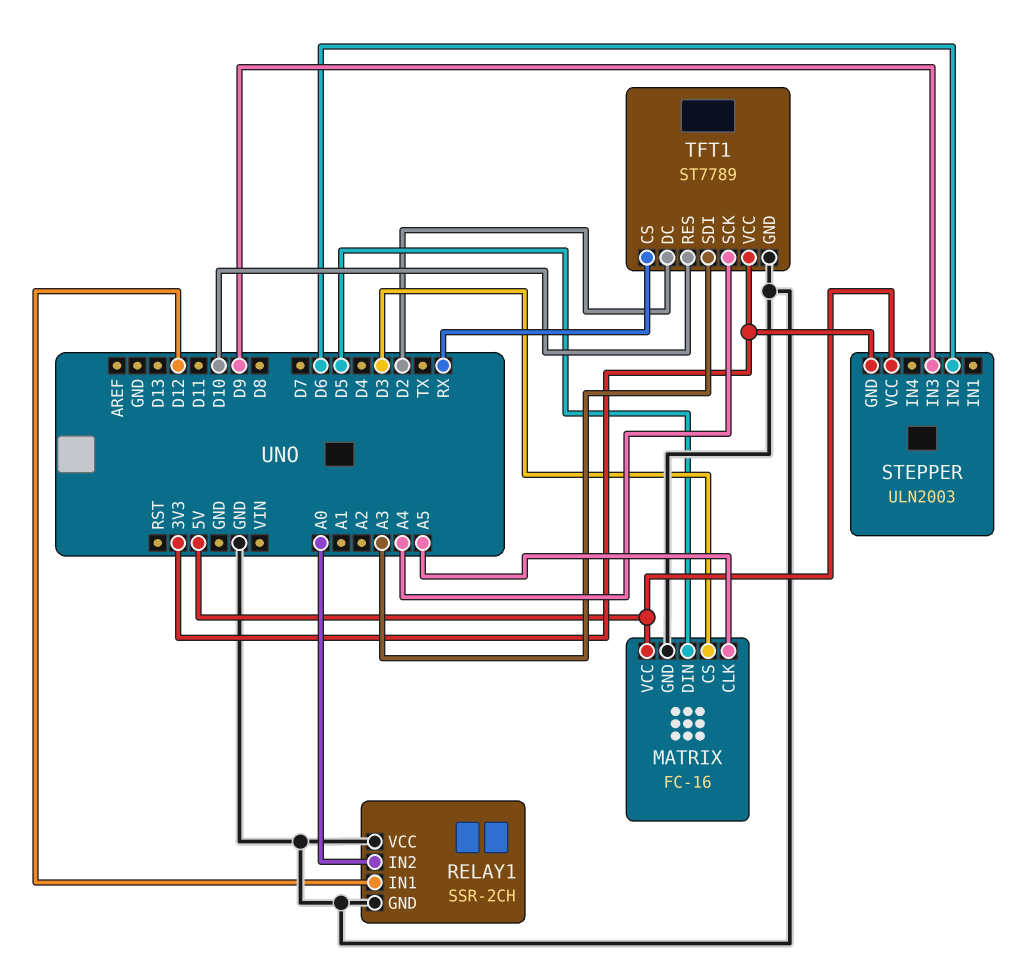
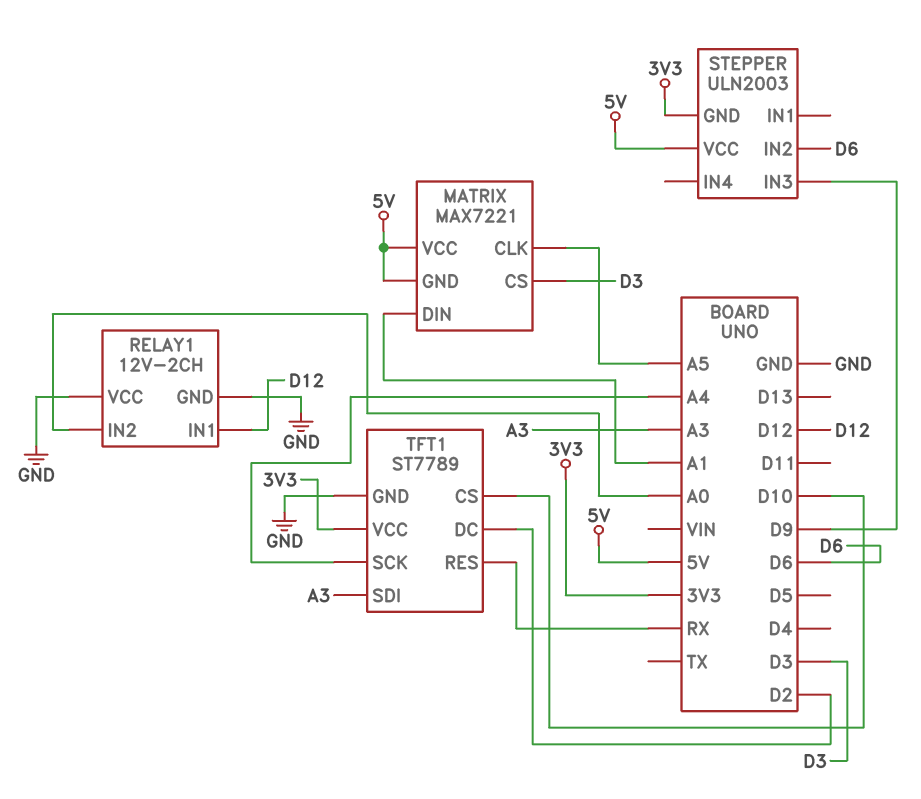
MATRIX: FC-16 -> MAX7221
MATRIX pin DIN: D5 -> A1
MATRIX pin GND: GND -> 5V
RELAY1: SSR-2CH -> 12V-2CH
TFT1 pin CS: RX -> D10
TFT1 pin RES: D10 -> RX

